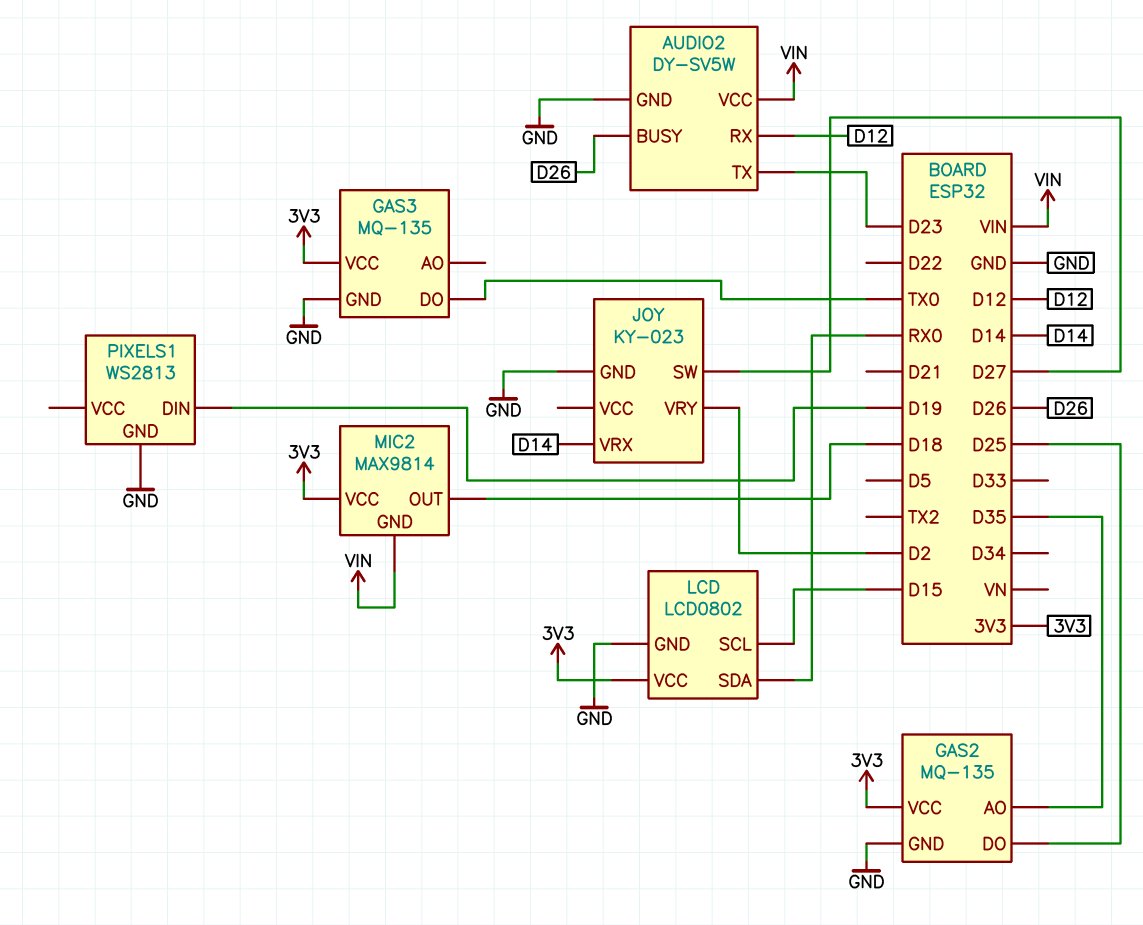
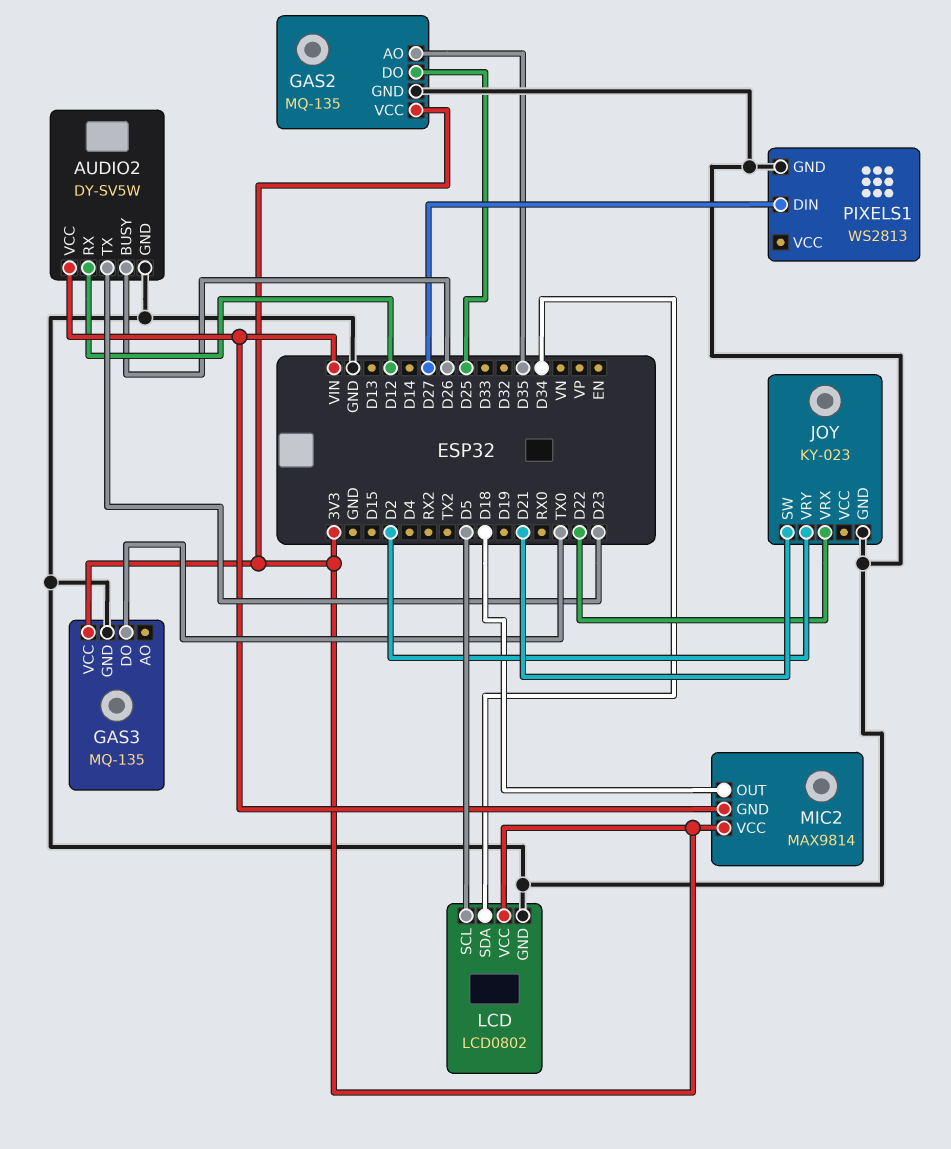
JOY pin SW: D27 -> D21
JOY pin VRX: D14 -> D22
LCD pin SCL: D15 -> D5
LCD pin SDA: RX0 -> D34
PIXELS1 pin DIN: D19 -> D27

